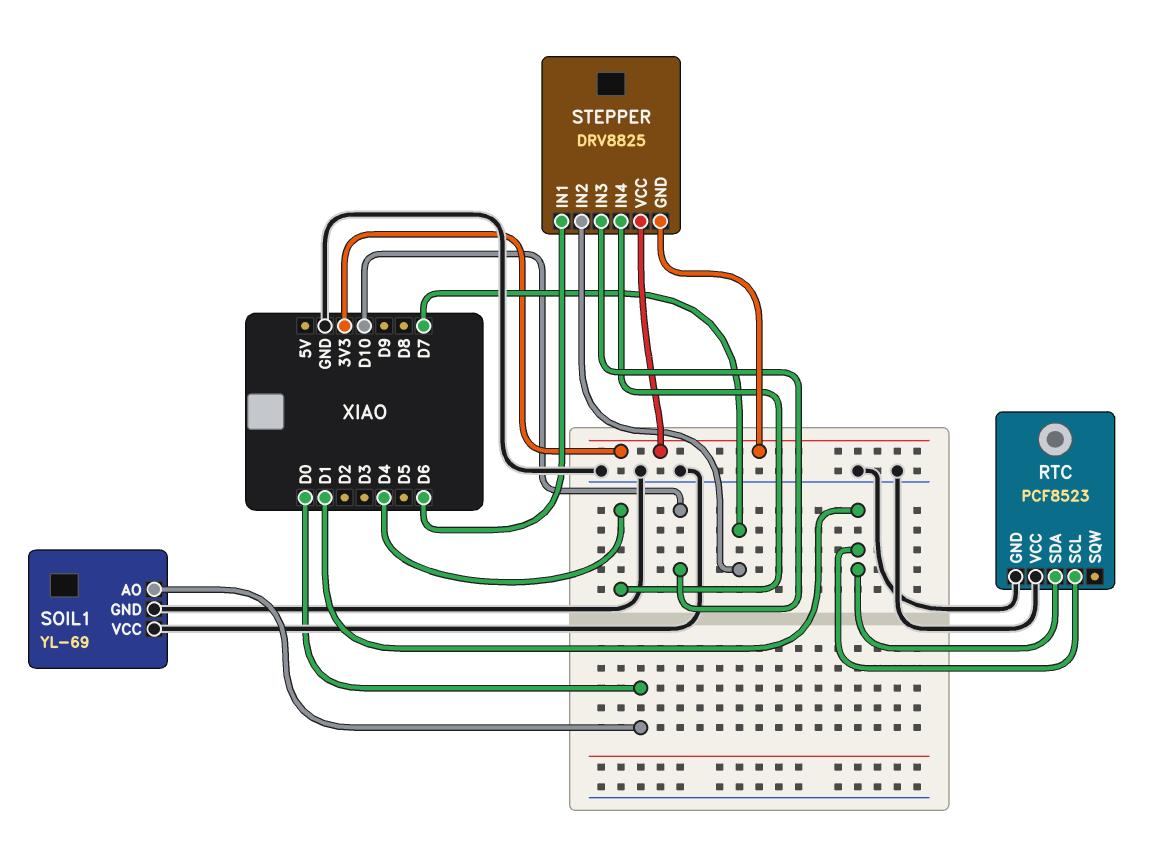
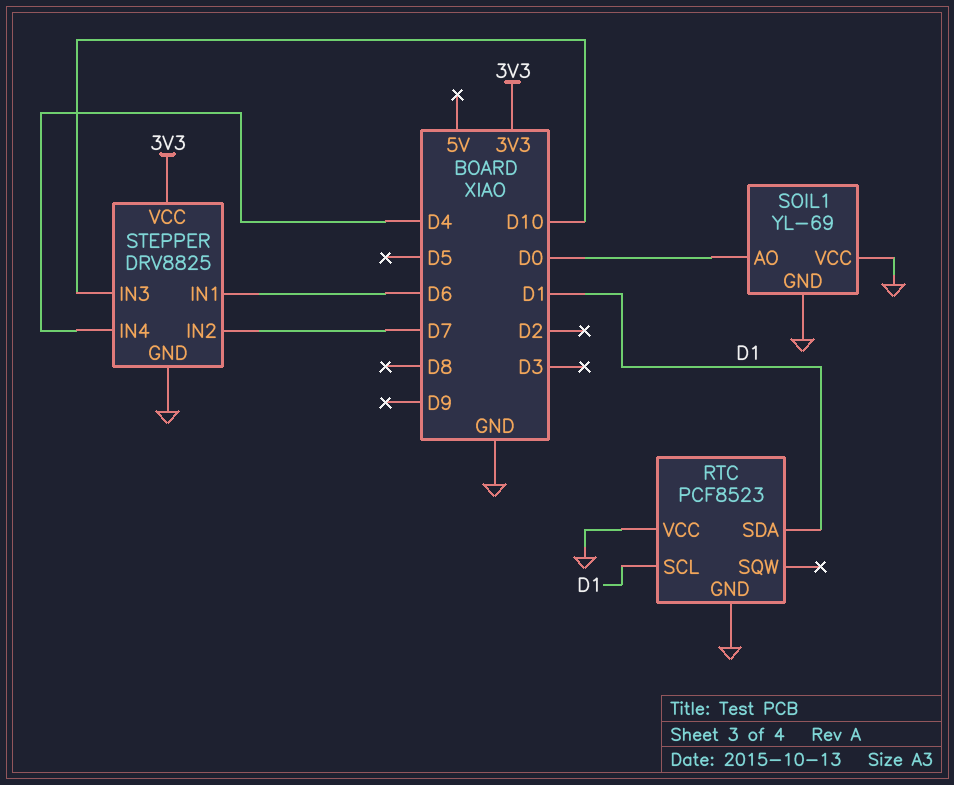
STEPPER pin GND: 3V3 -> GND

